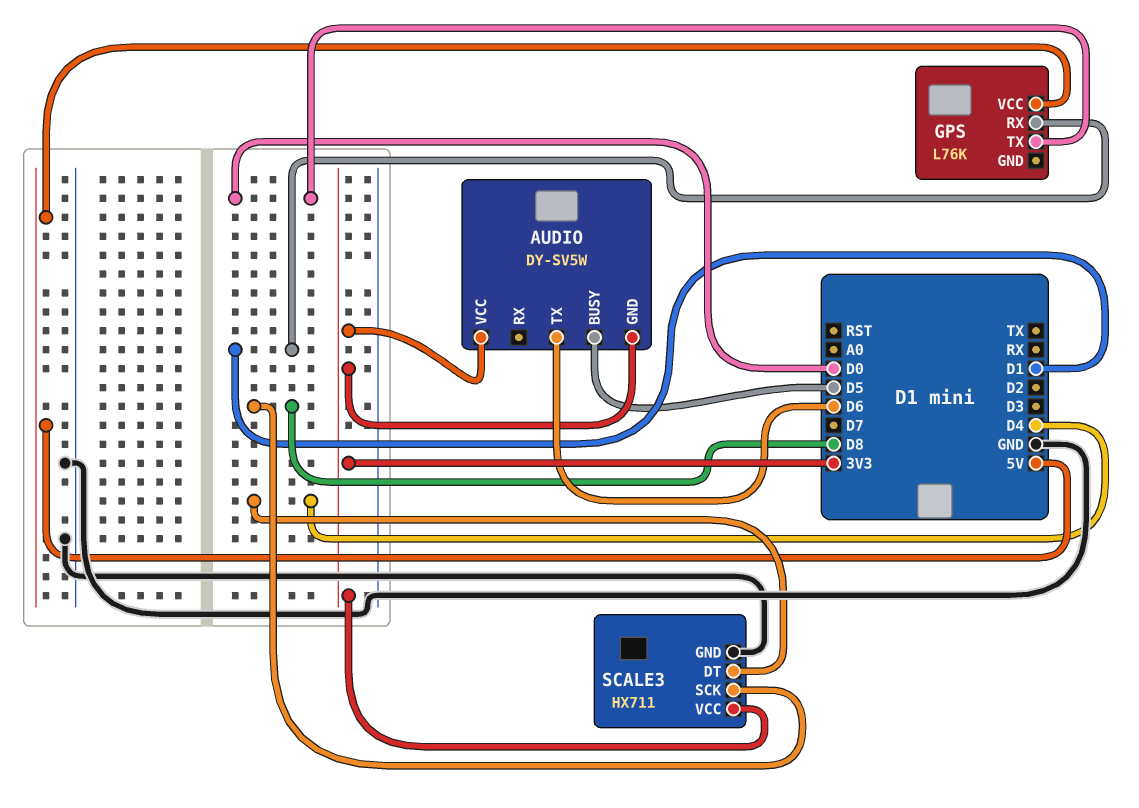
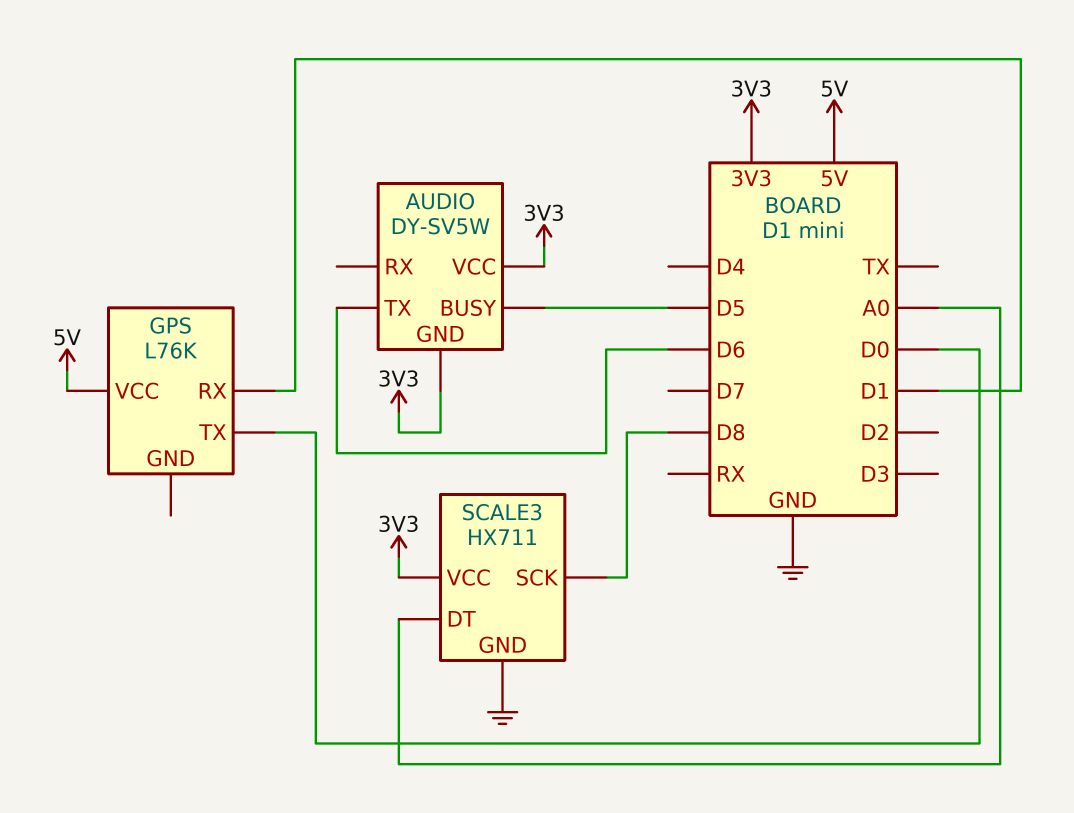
SCALE3 pin DT: D4 -> A0

